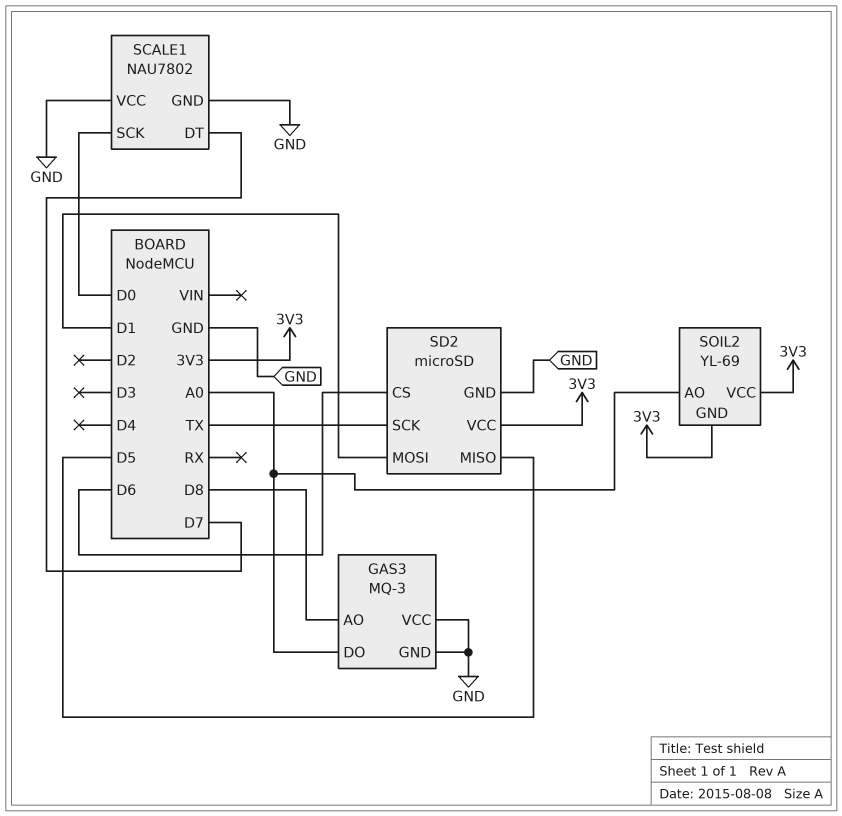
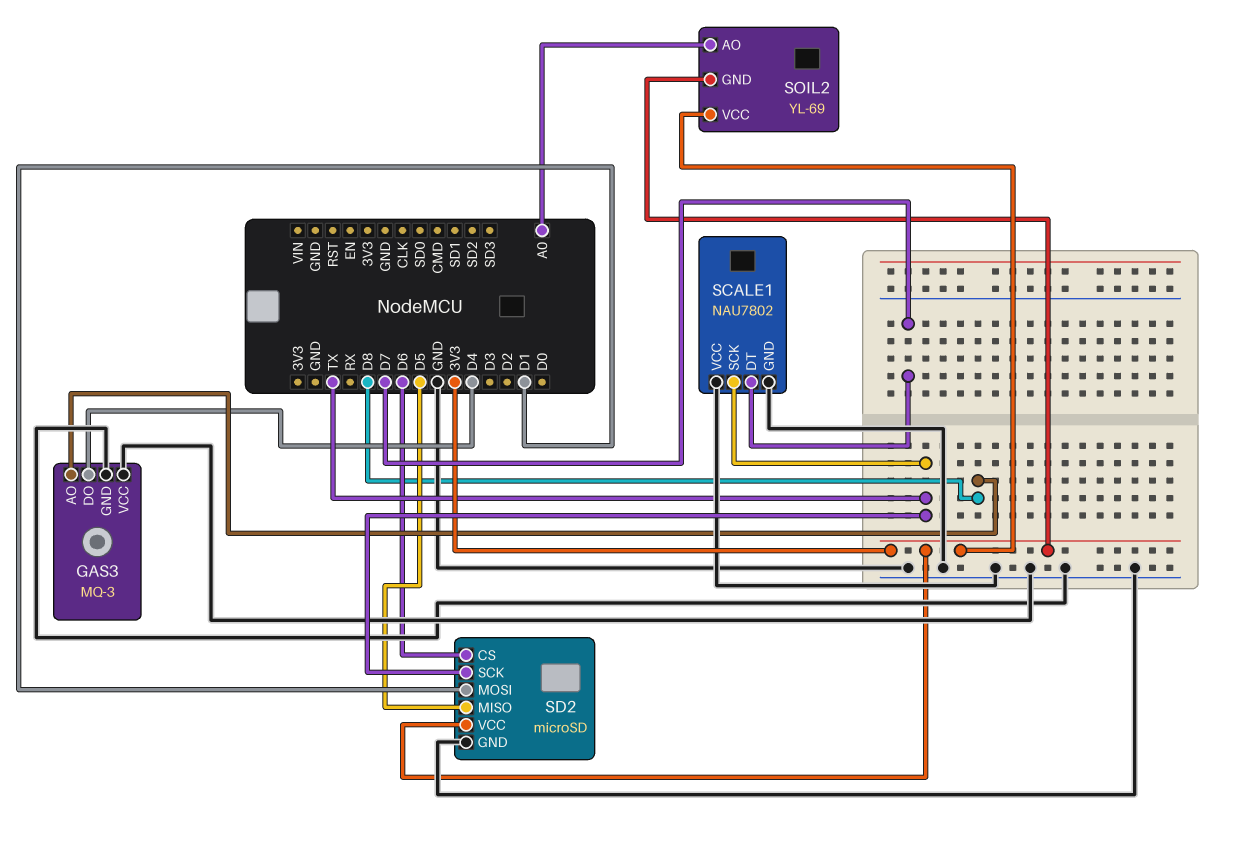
GAS3 pin DO: A0 -> D4
SCALE1 pin SCK: D0 -> TX

